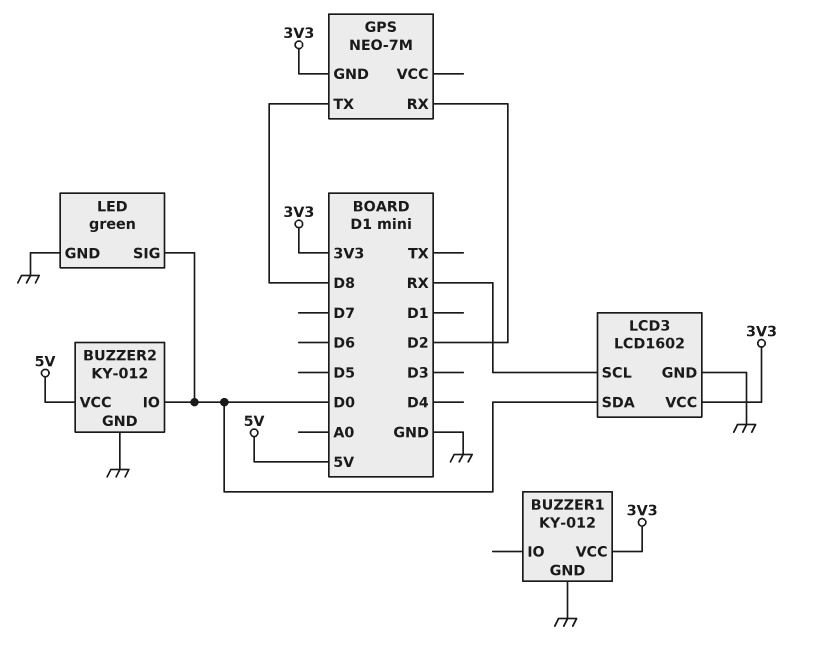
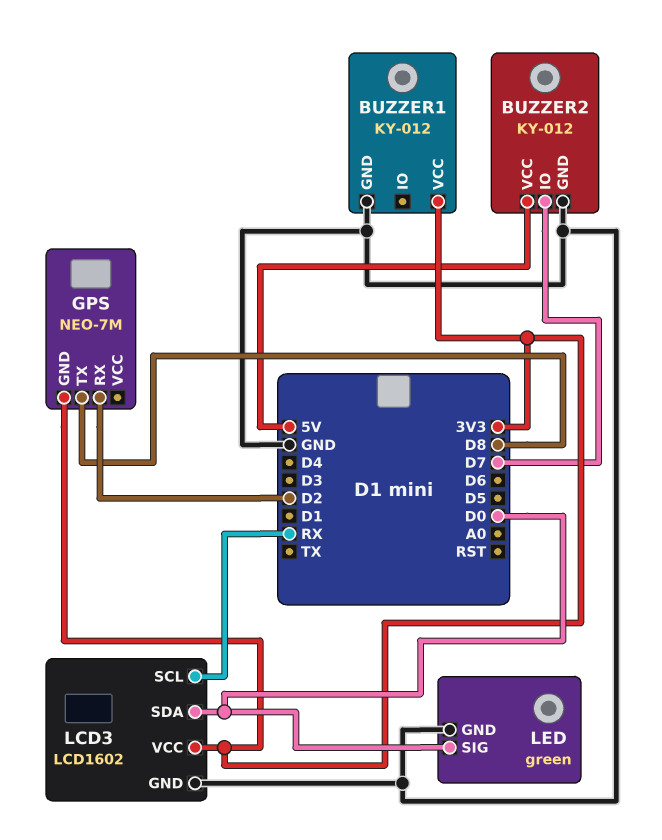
BUZZER2 pin IO: D0 -> D7

